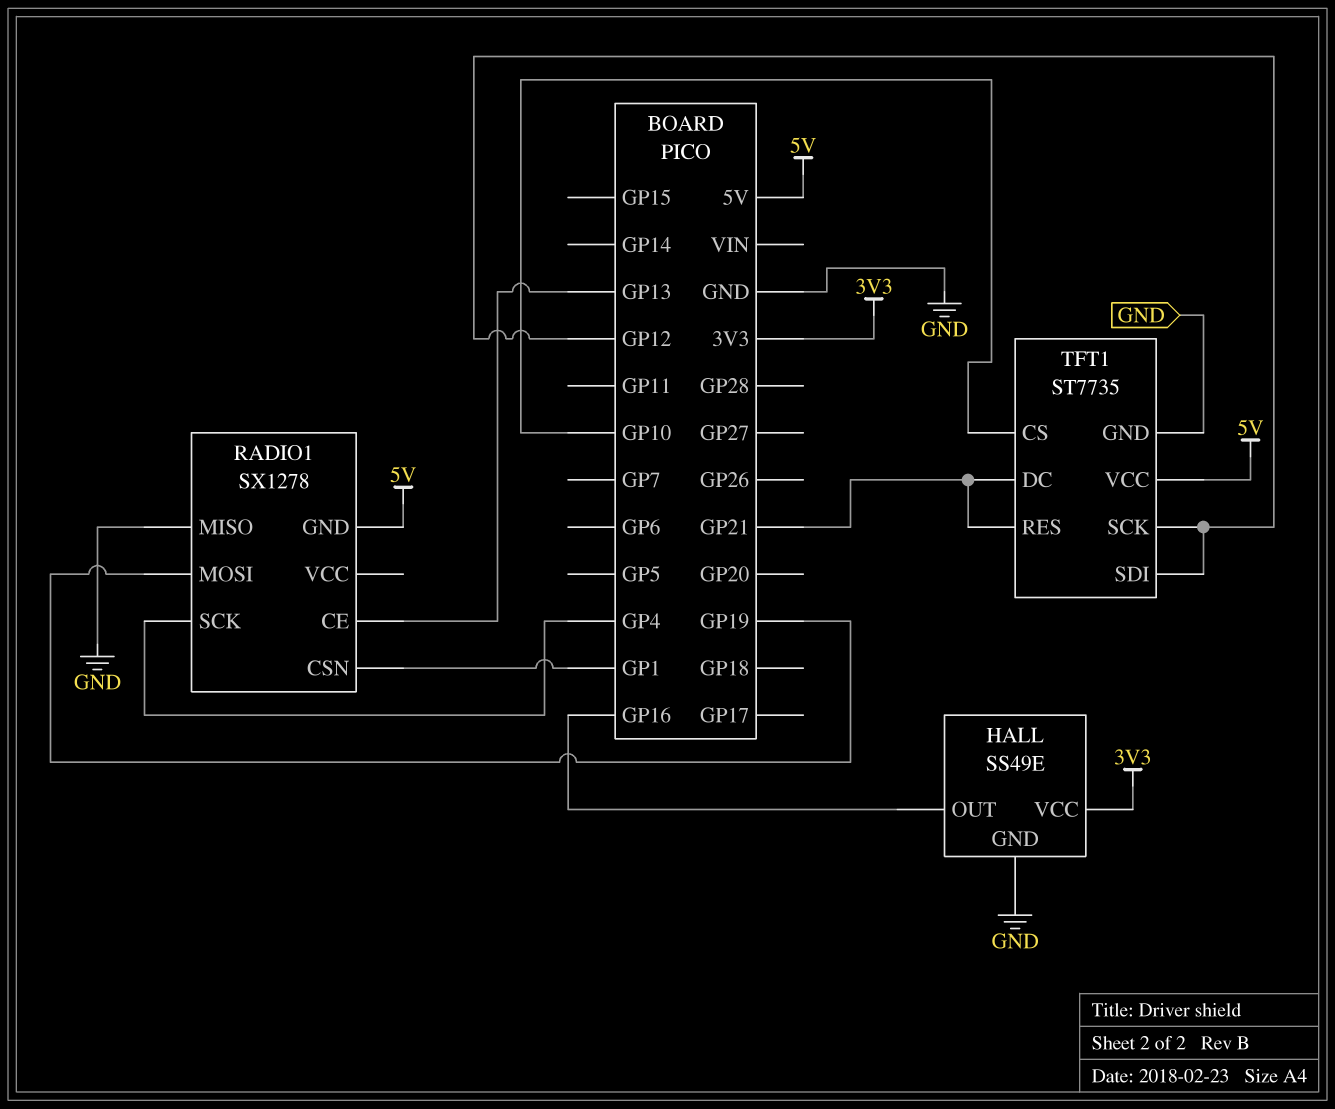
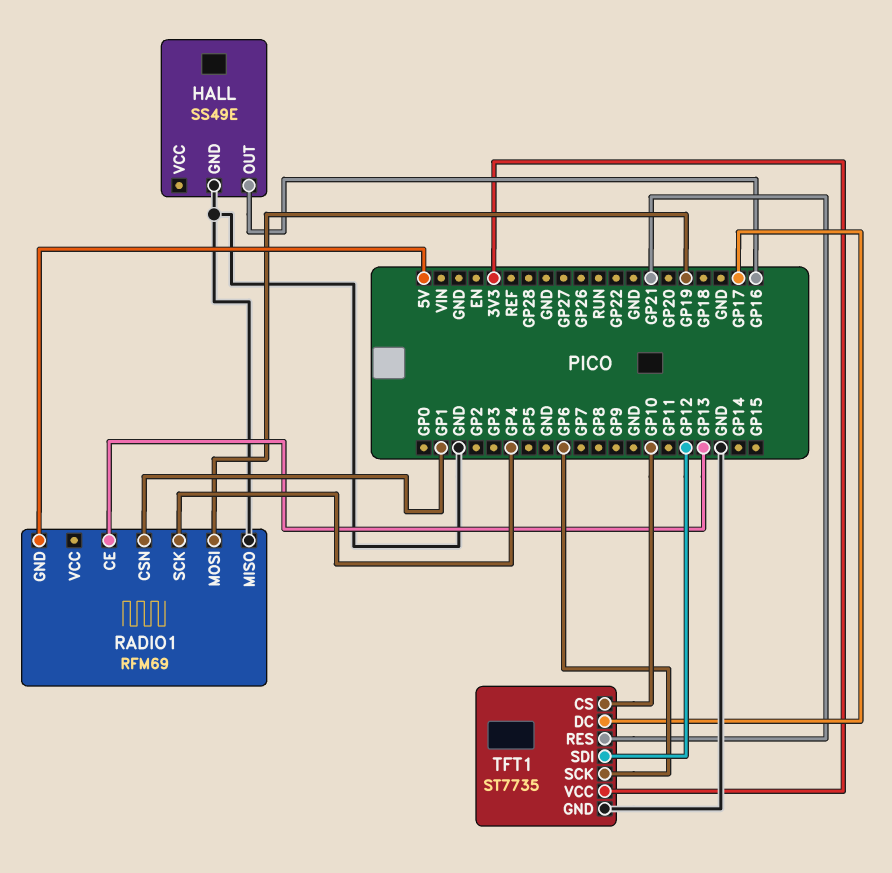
HALL pin VCC: 3V3 -> none
RADIO1: SX1278 -> RFM69
TFT1 pin DC: GP21 -> GP17
TFT1 pin SCK: GP12 -> GP6
TFT1 pin VCC: 5V -> 3V3

